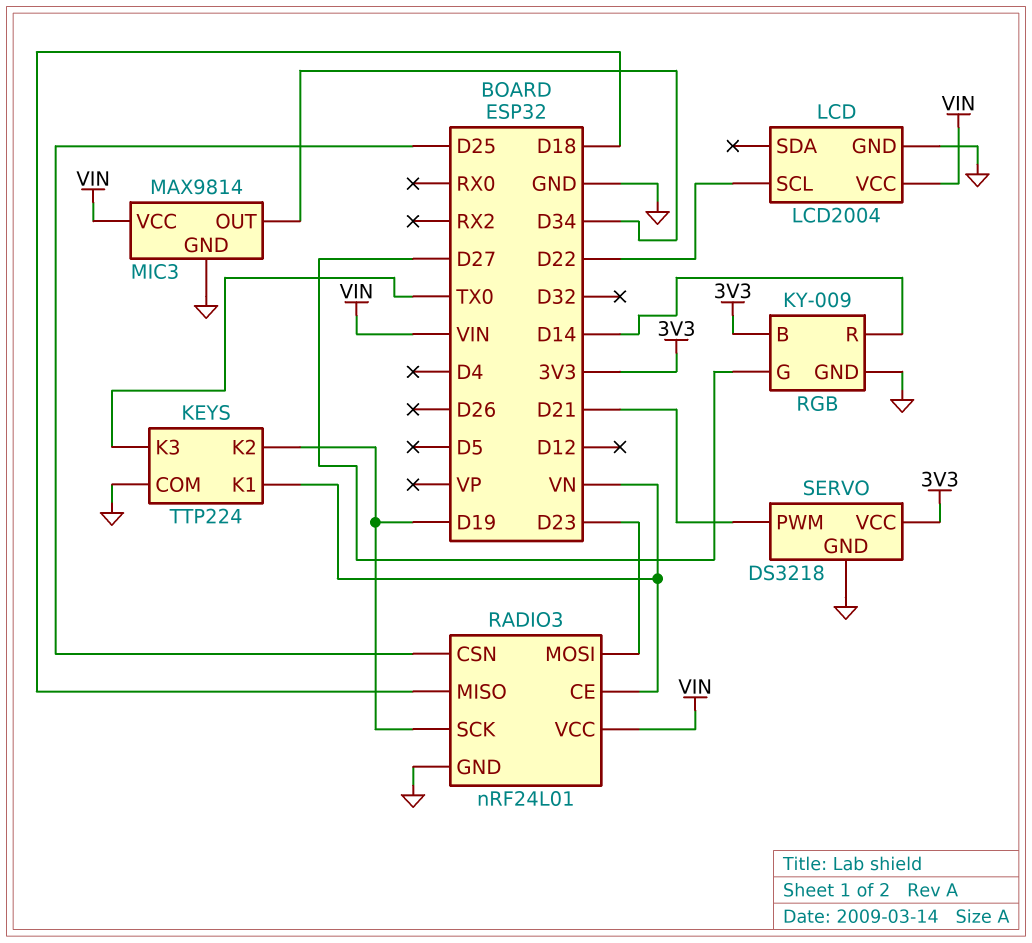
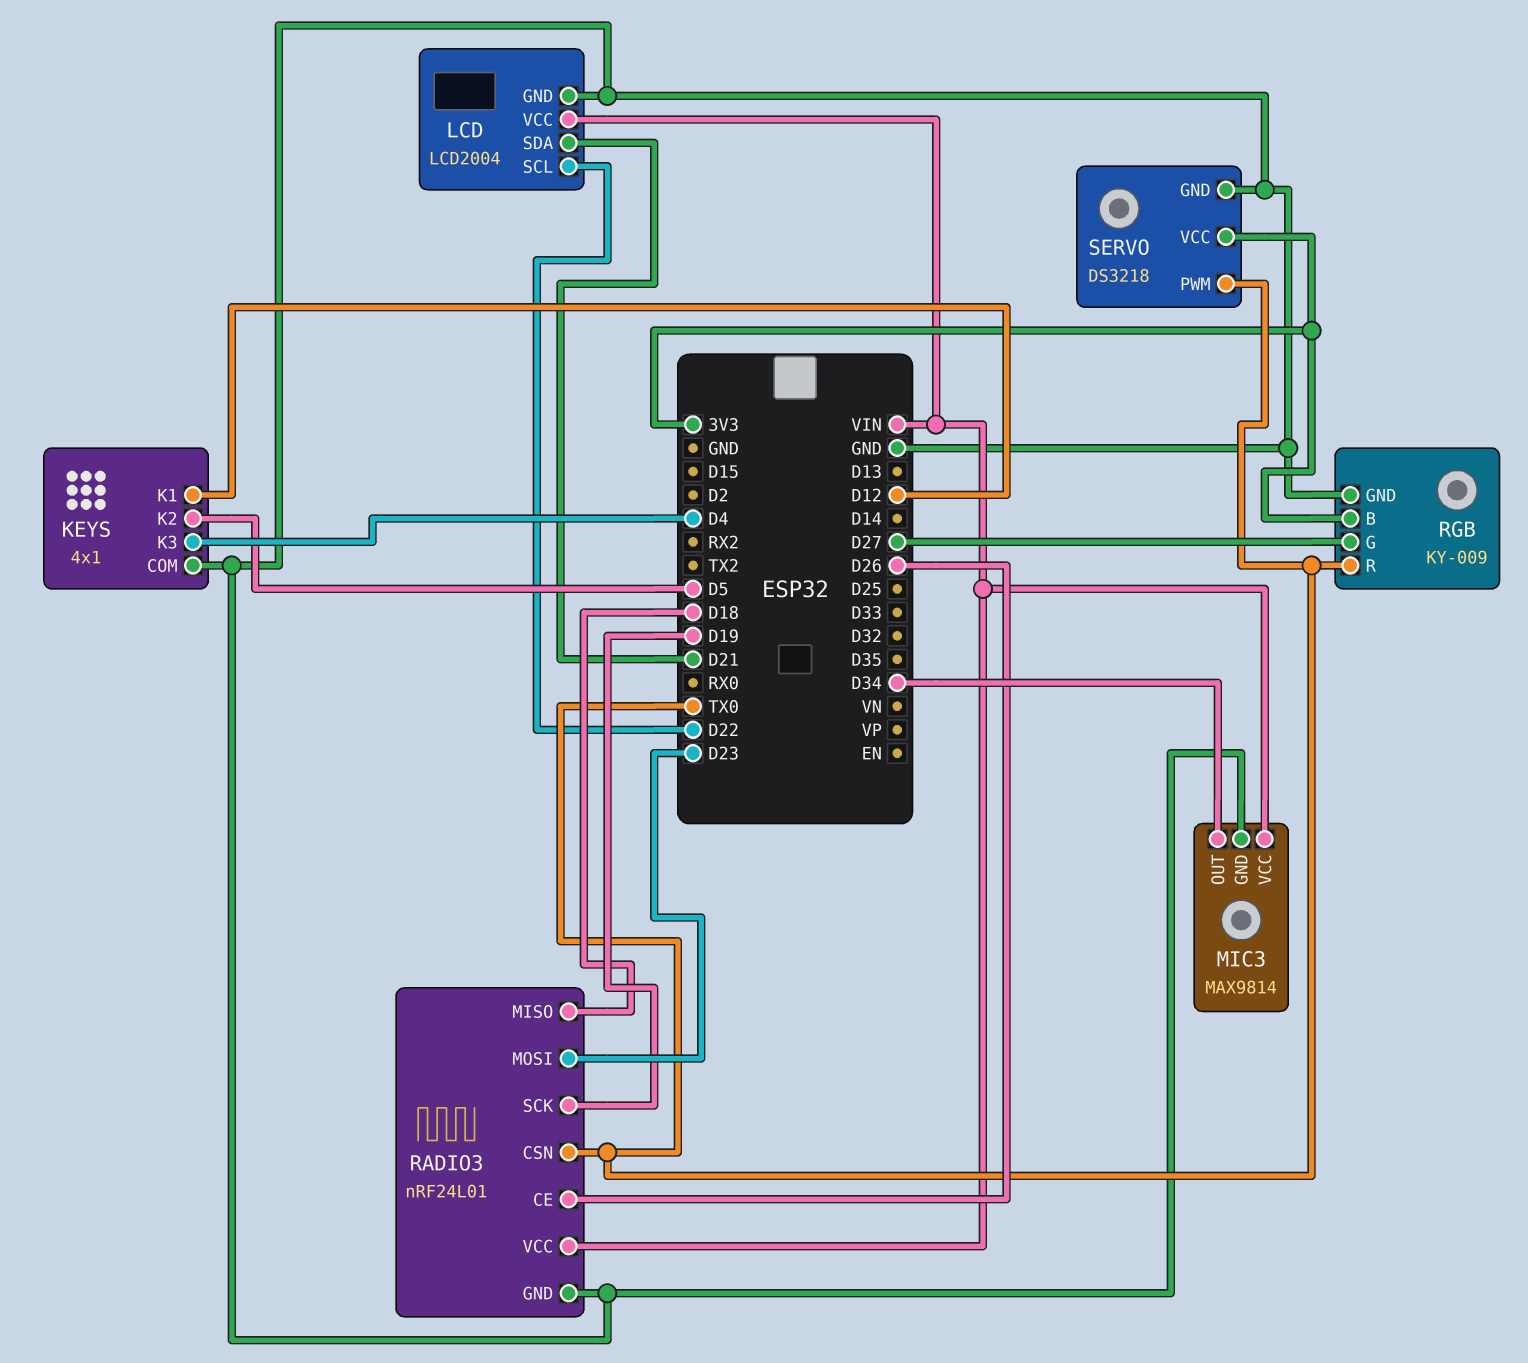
KEYS: TTP224 -> 4x1
KEYS pin K1: VN -> D12
KEYS pin K2: D19 -> D5
KEYS pin K3: TX0 -> D4
LCD pin SDA: none -> D21
RADIO3 pin CE: VN -> D26
RADIO3 pin CSN: D25 -> TX0
RGB pin R: D14 -> TX0
SERVO pin PWM: D21 -> TX0

